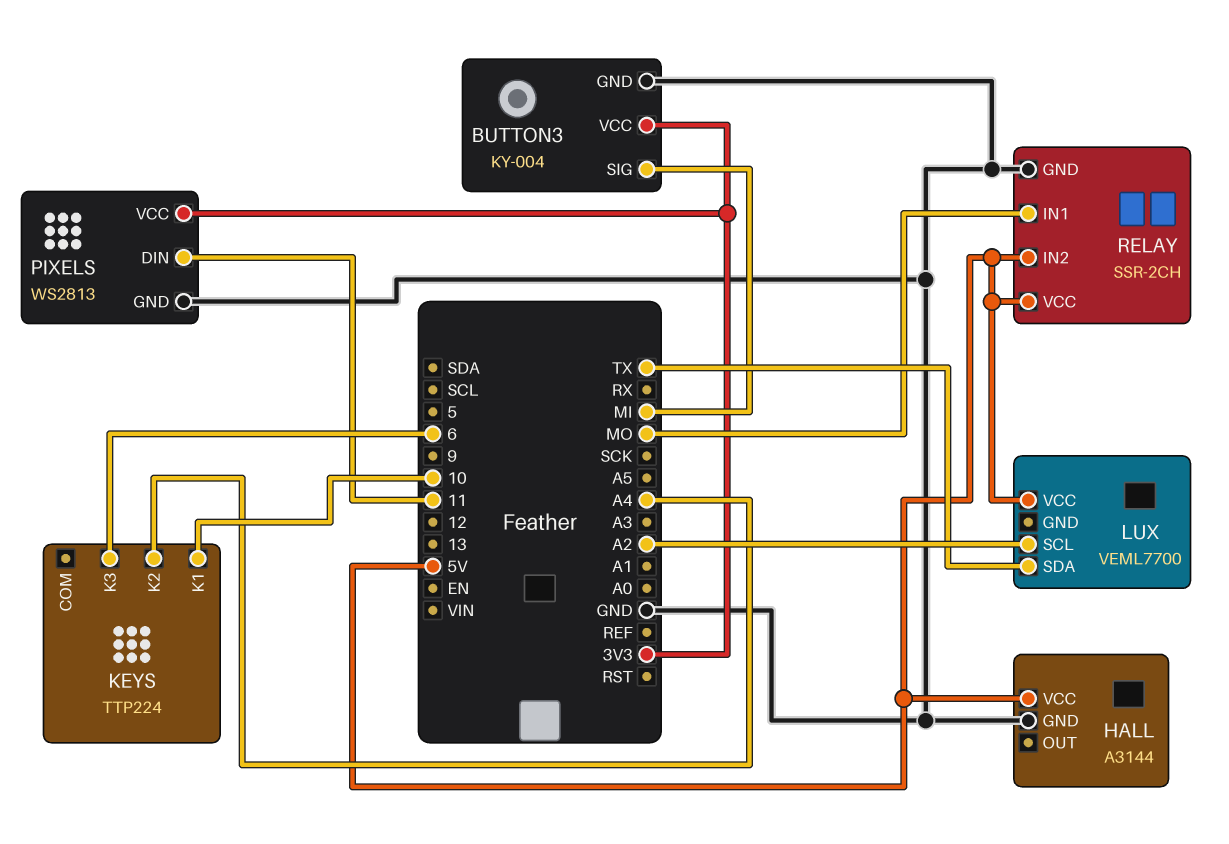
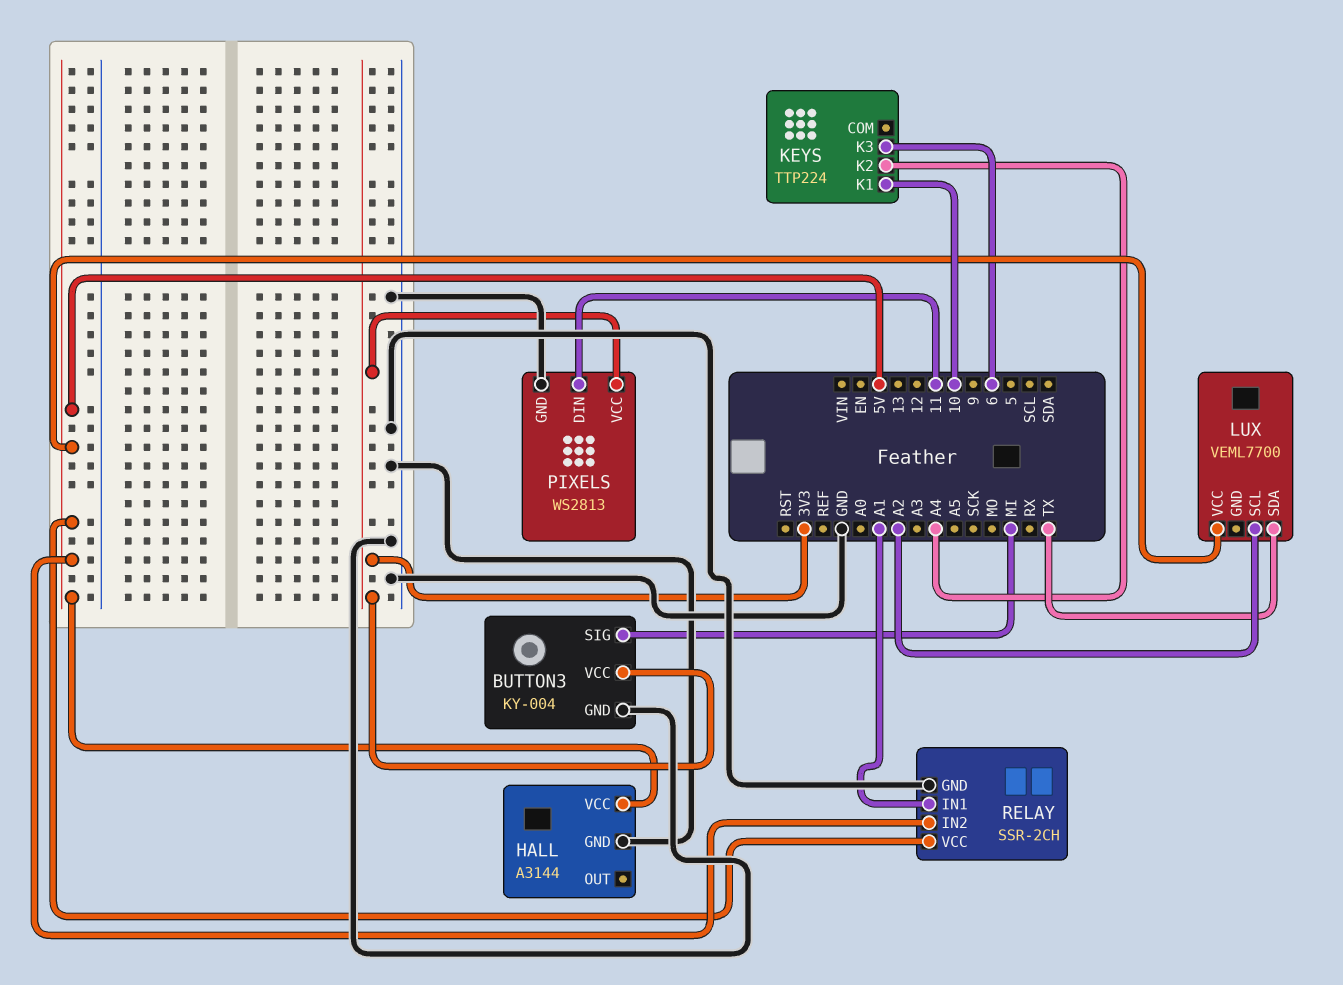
RELAY pin IN1: MO -> A1

